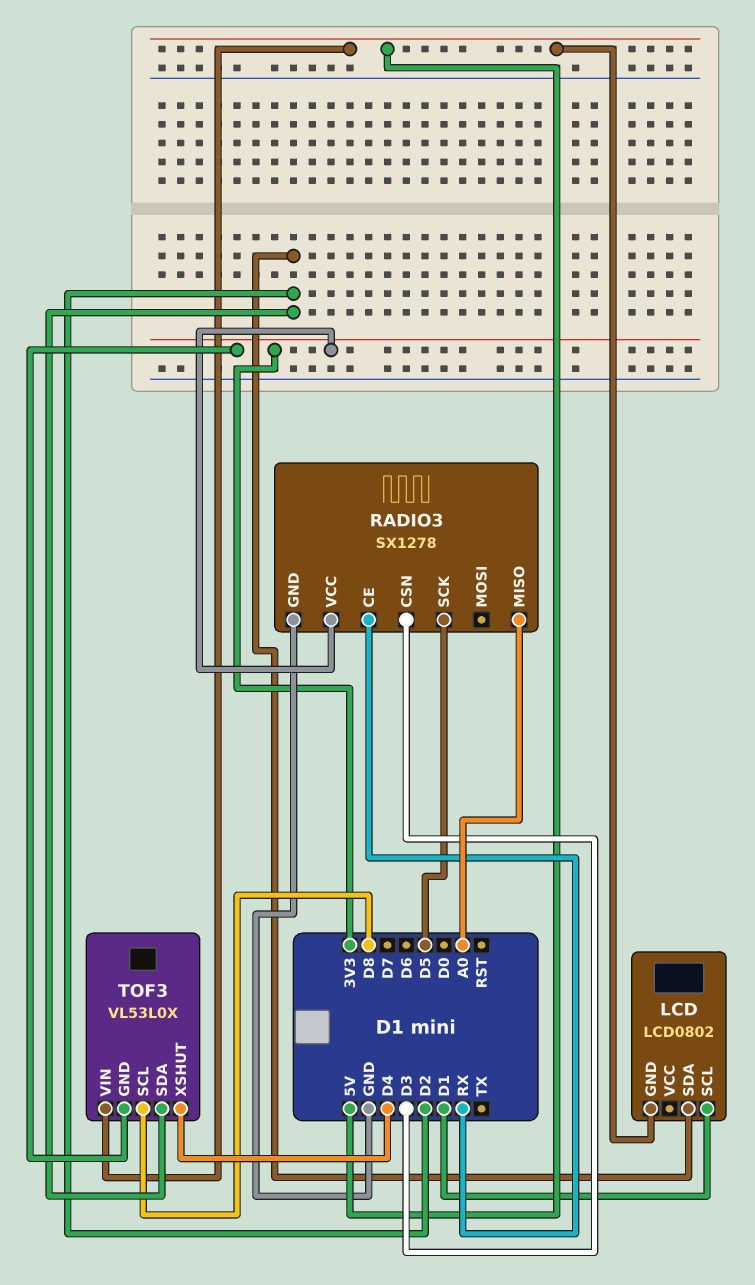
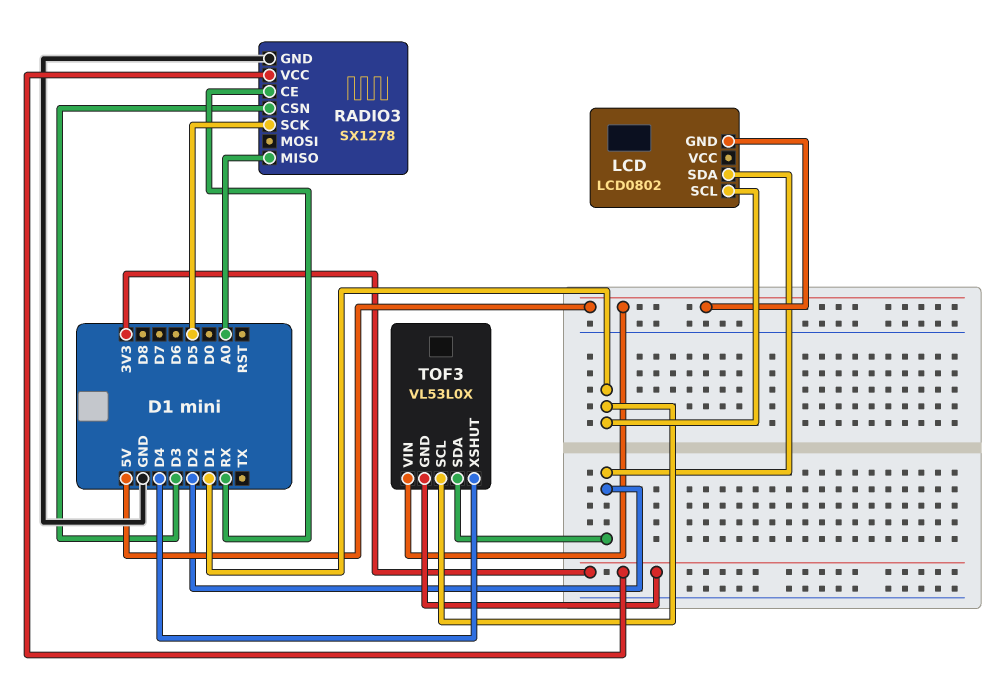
TOF3 pin SCL: D8 -> D1

